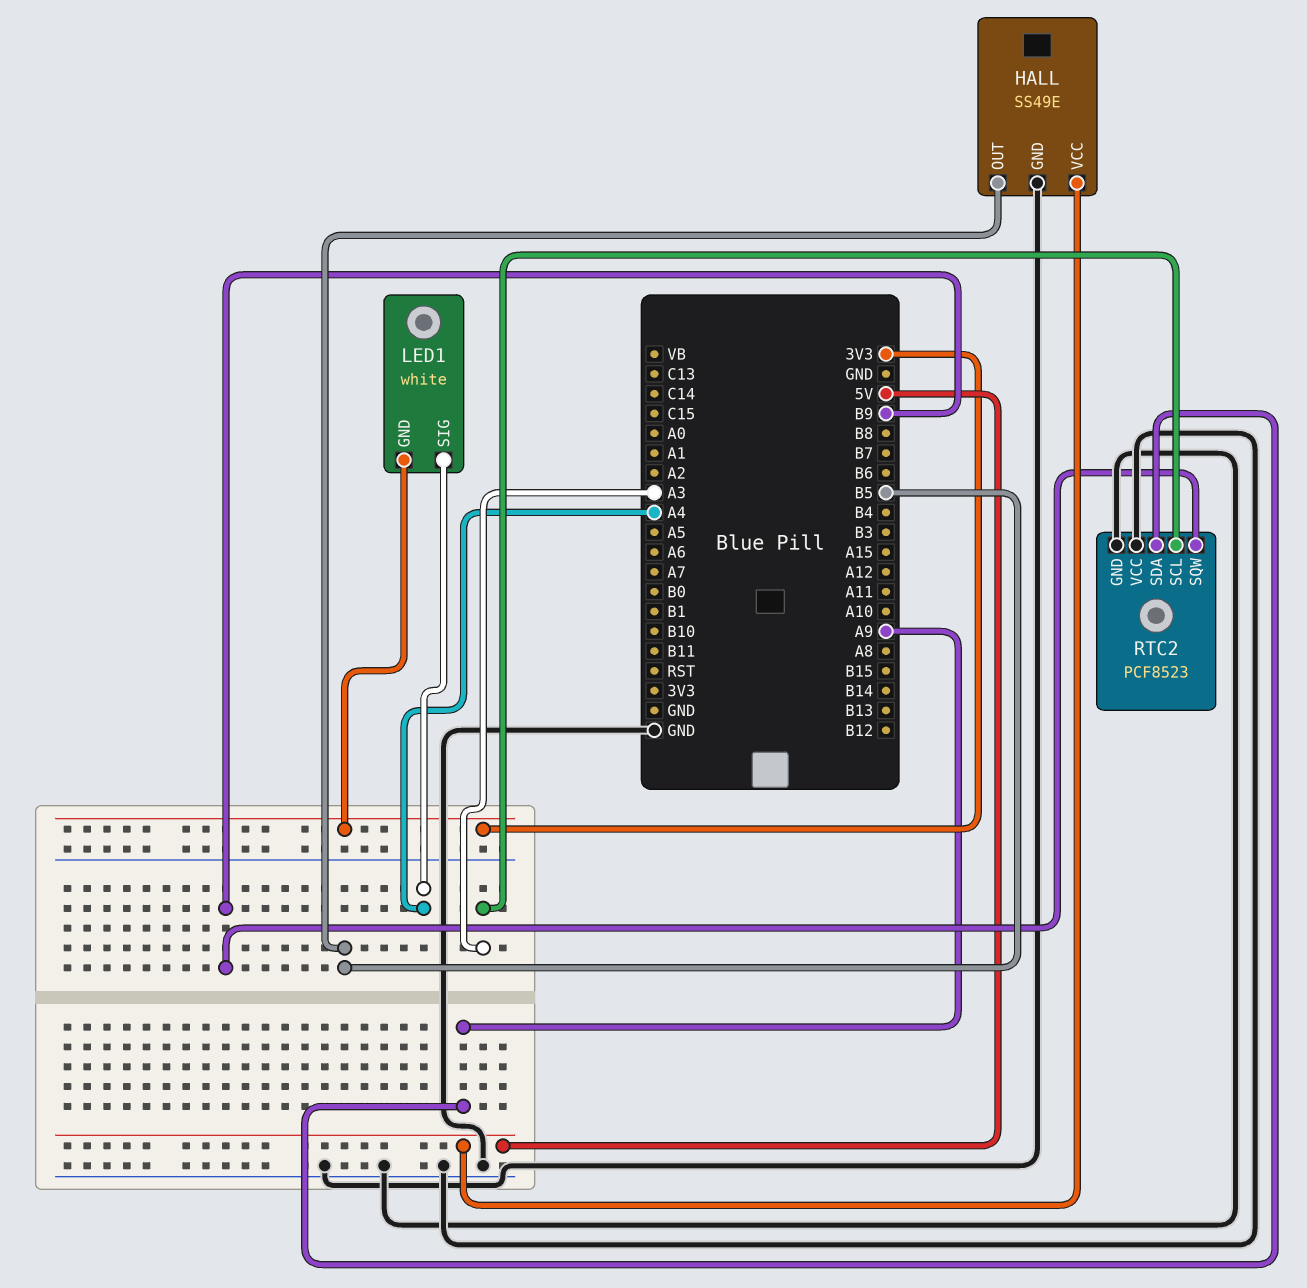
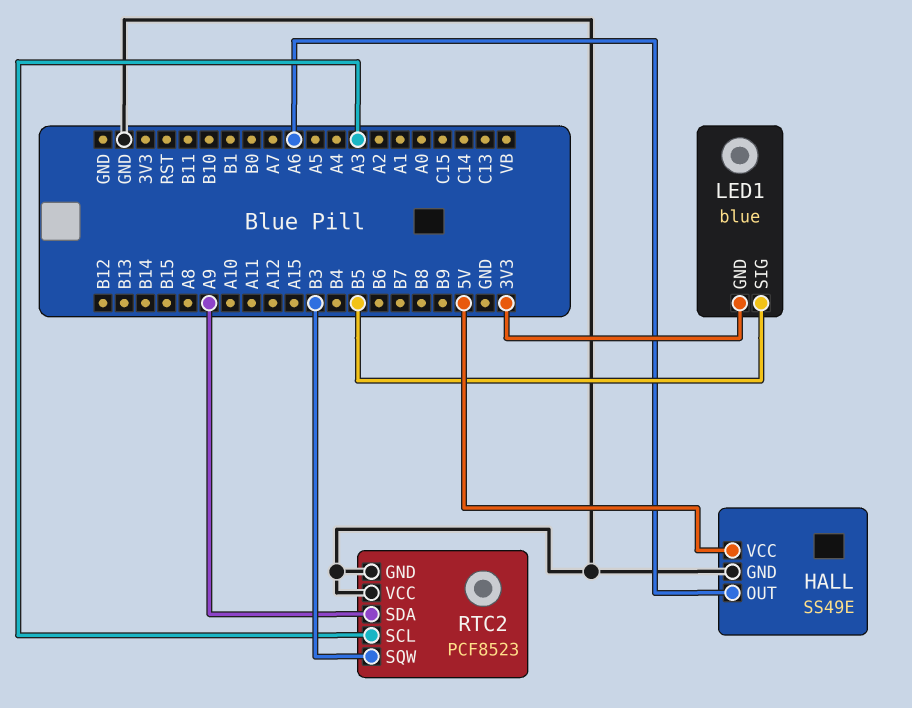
HALL pin OUT: B5 -> A6
LED1: white -> blue
LED1 pin SIG: A4 -> B5
RTC2 pin SQW: B9 -> B3

